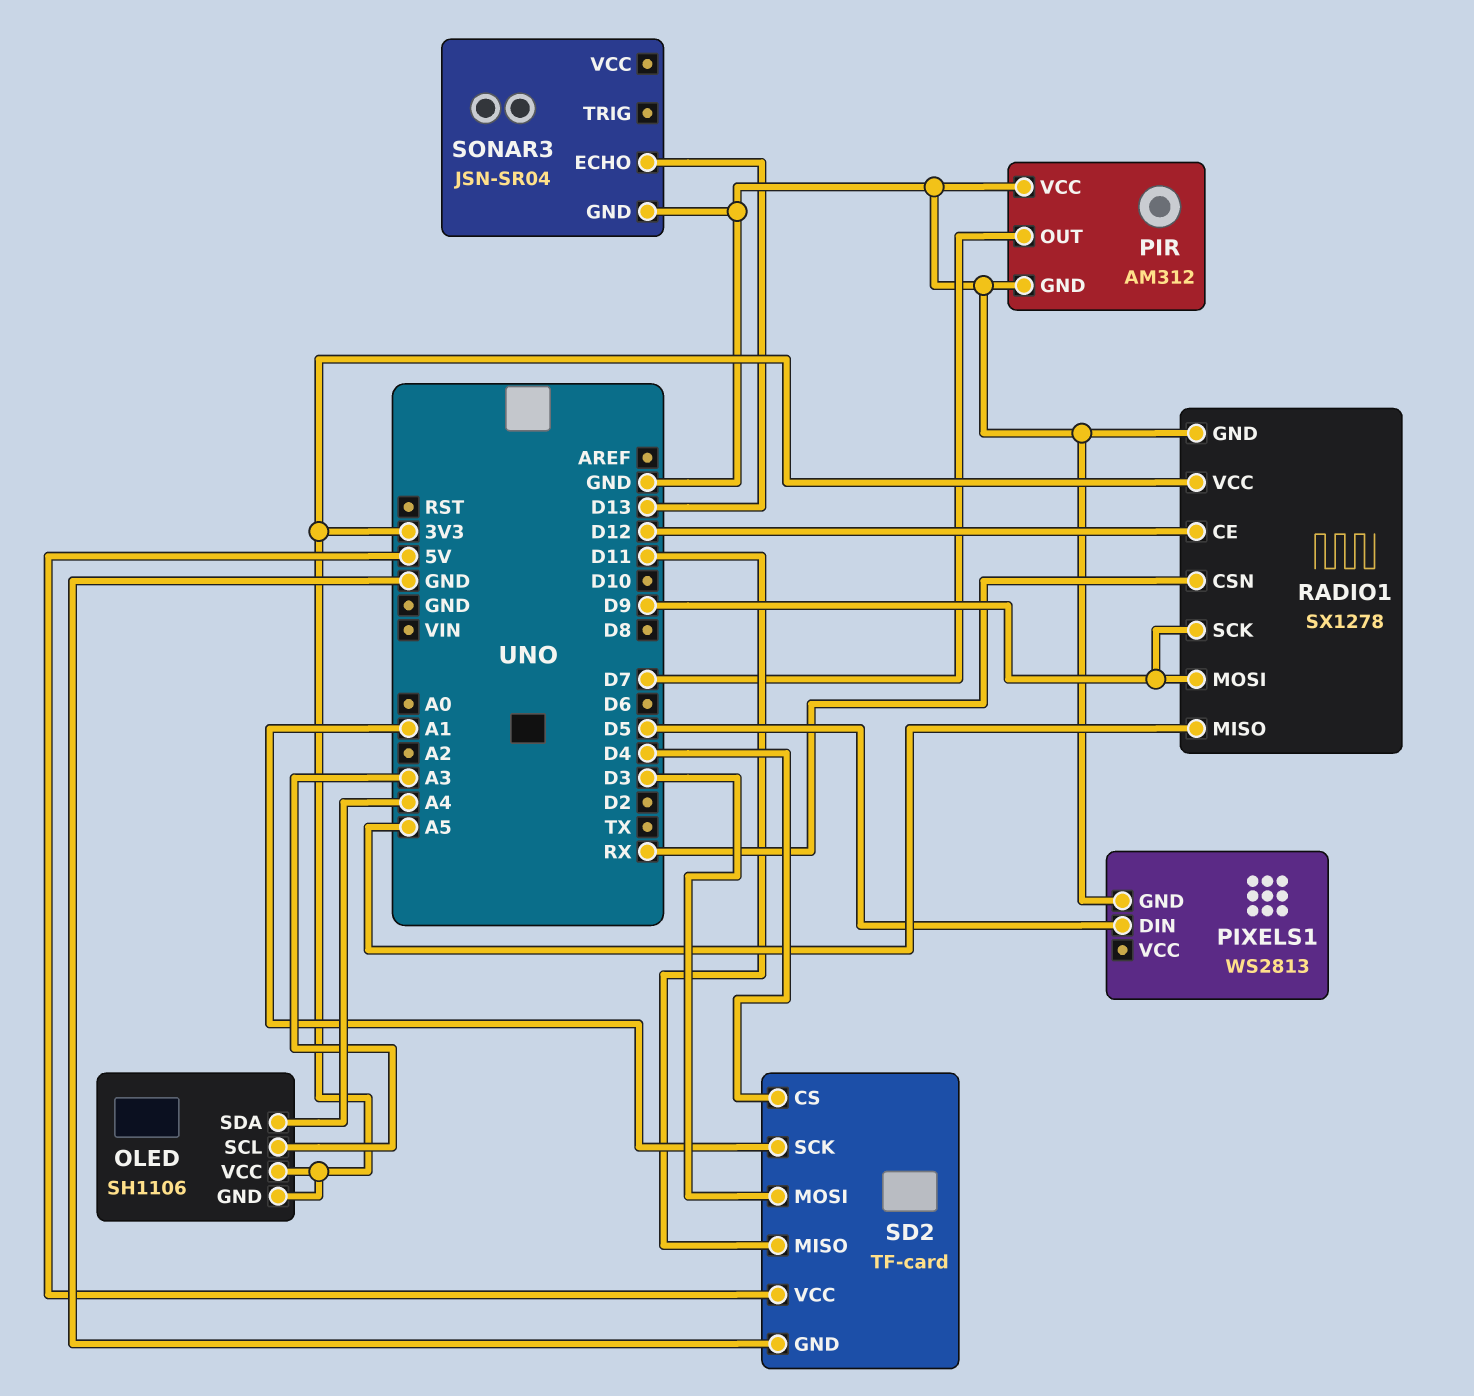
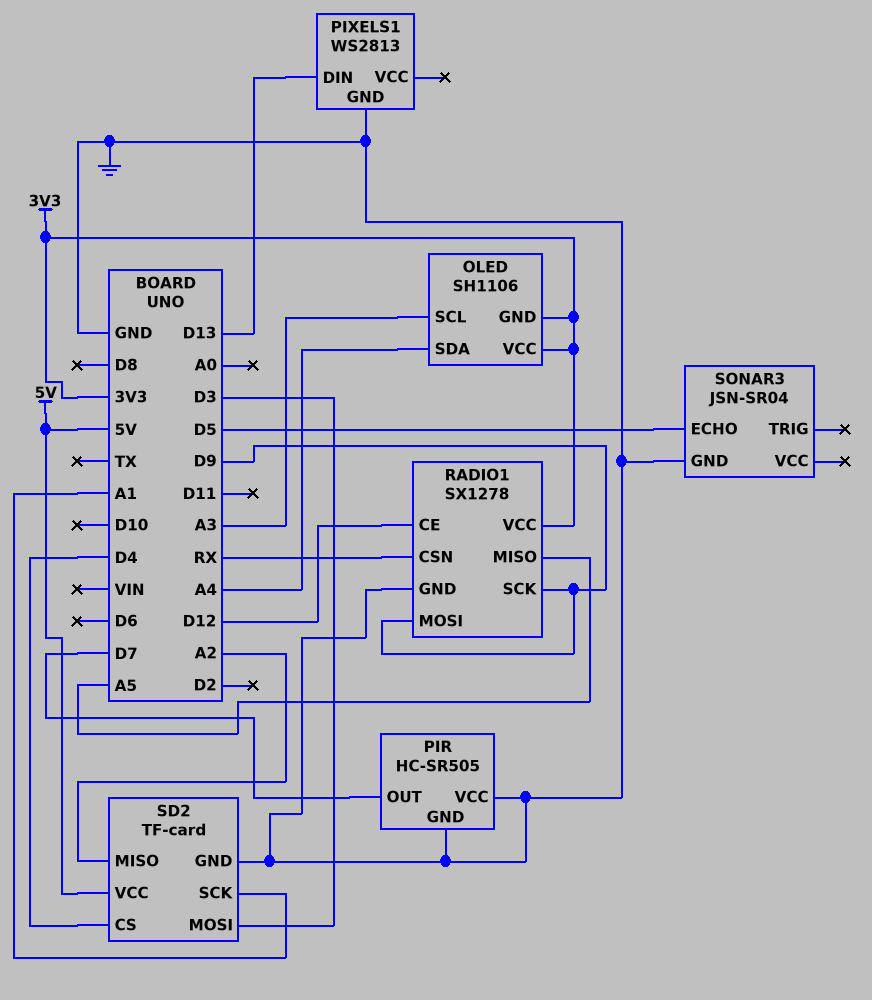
PIR: AM312 -> HC-SR505
PIXELS1 pin DIN: D5 -> D13
SD2 pin MISO: D11 -> A2
SONAR3 pin ECHO: D13 -> D5

